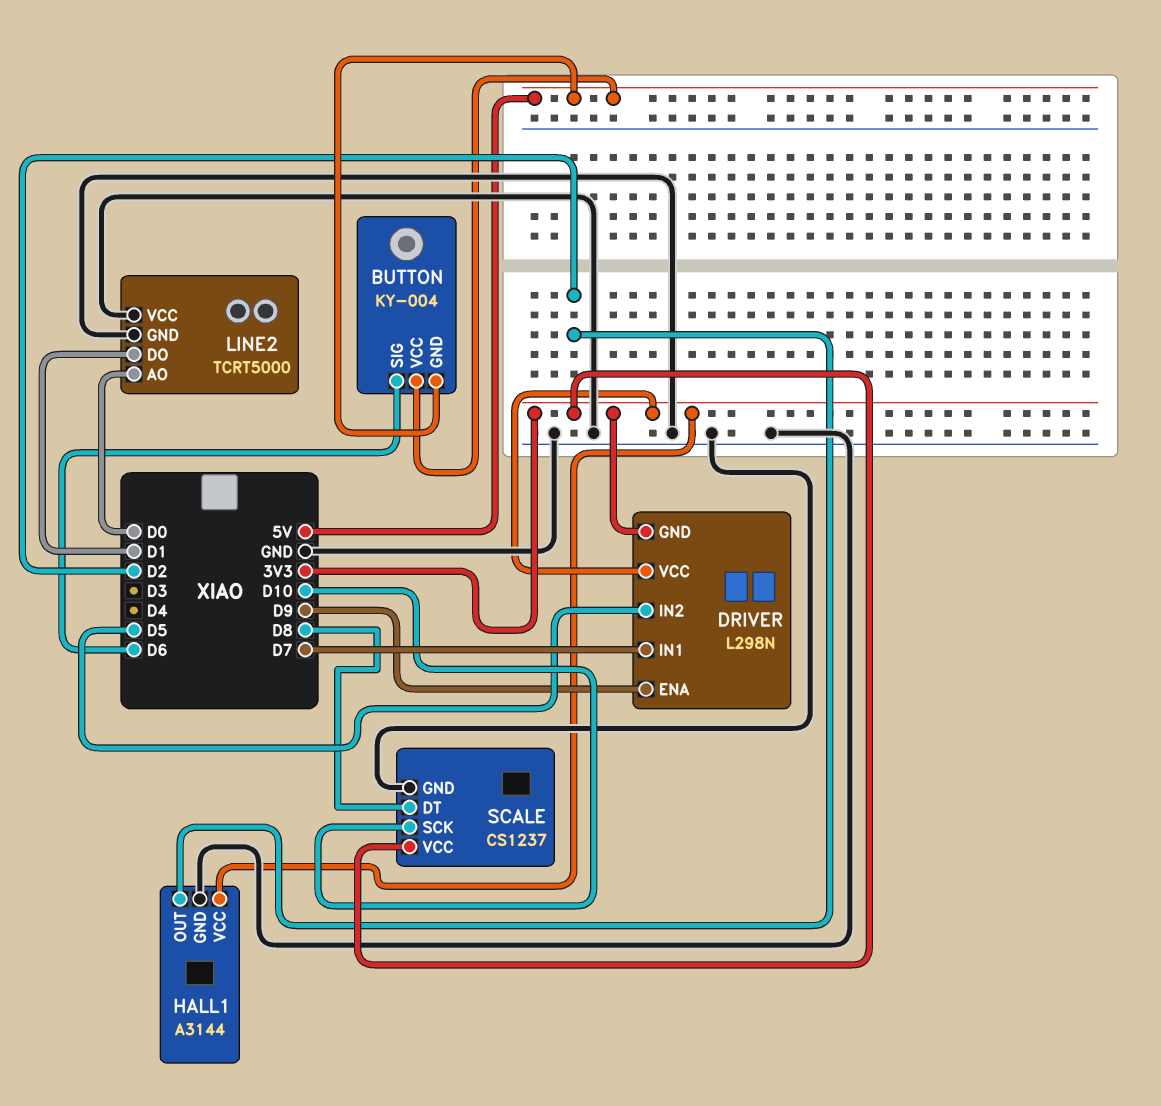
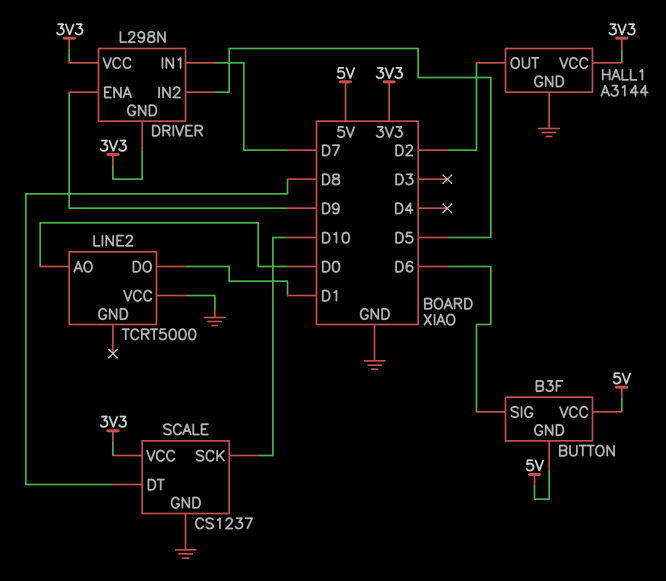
BUTTON: KY-004 -> B3F
LINE2 pin GND: GND -> none

